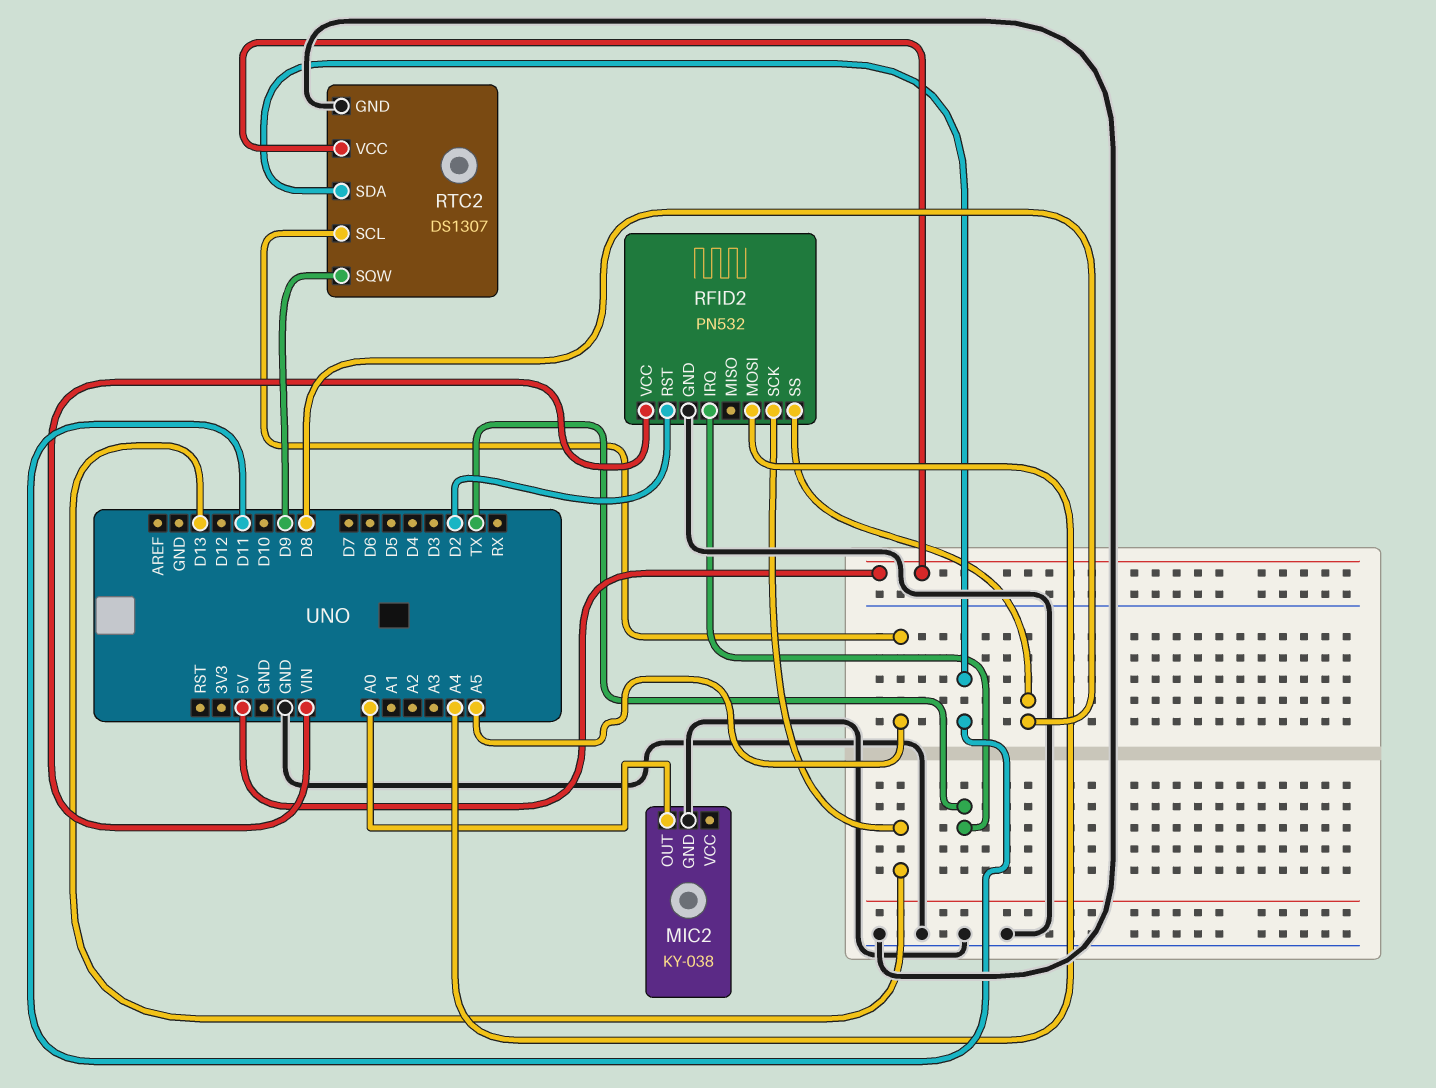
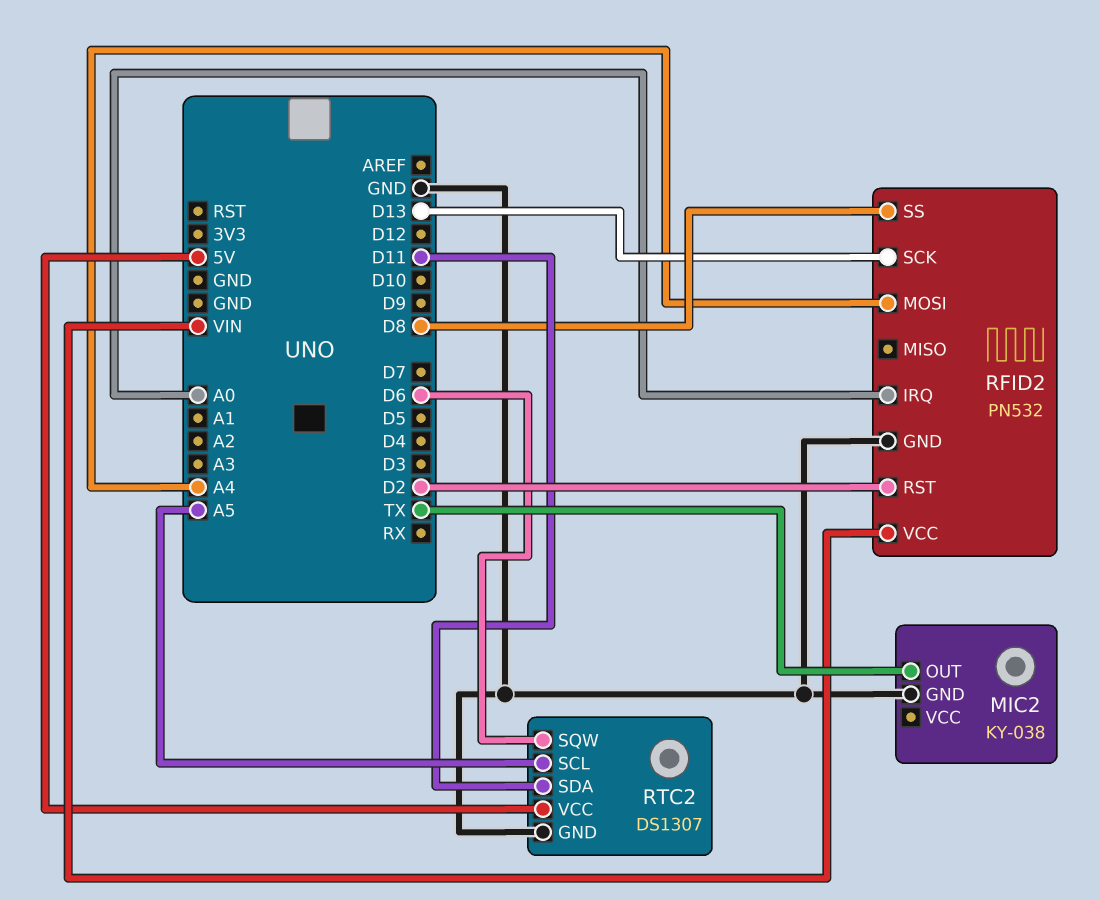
MIC2 pin OUT: A0 -> TX
RFID2 pin IRQ: TX -> A0
RTC2 pin SQW: D9 -> D6

